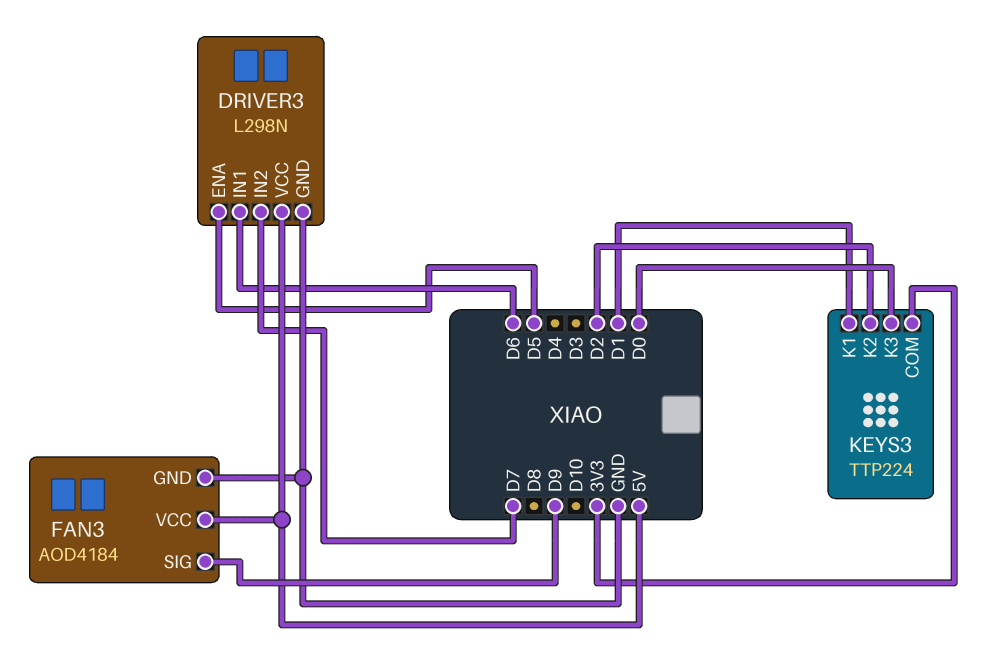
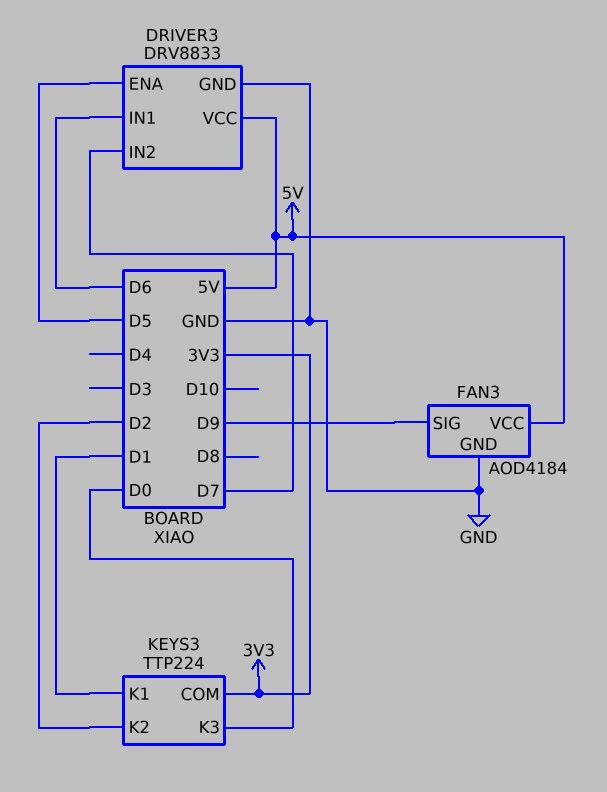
DRIVER3: L298N -> DRV8833

